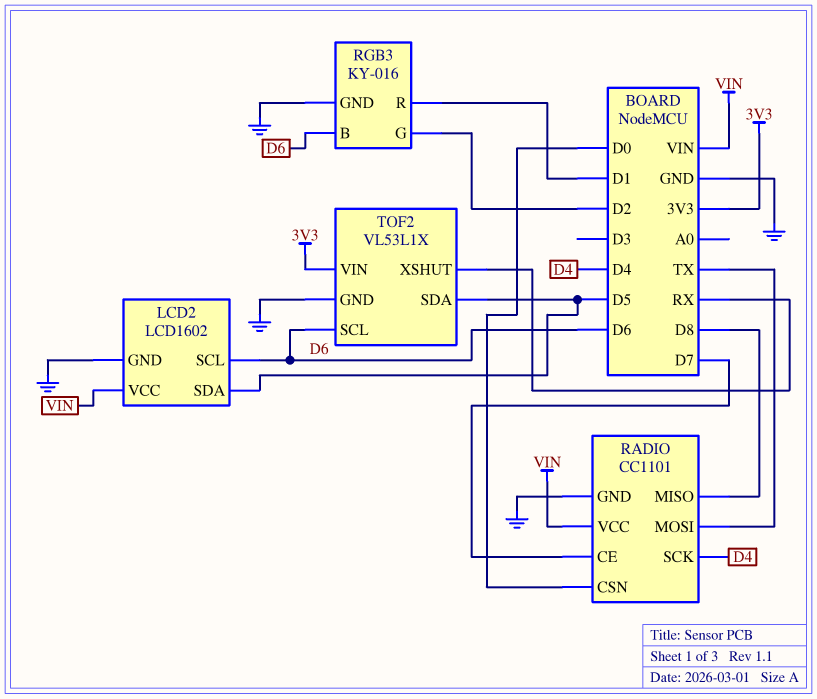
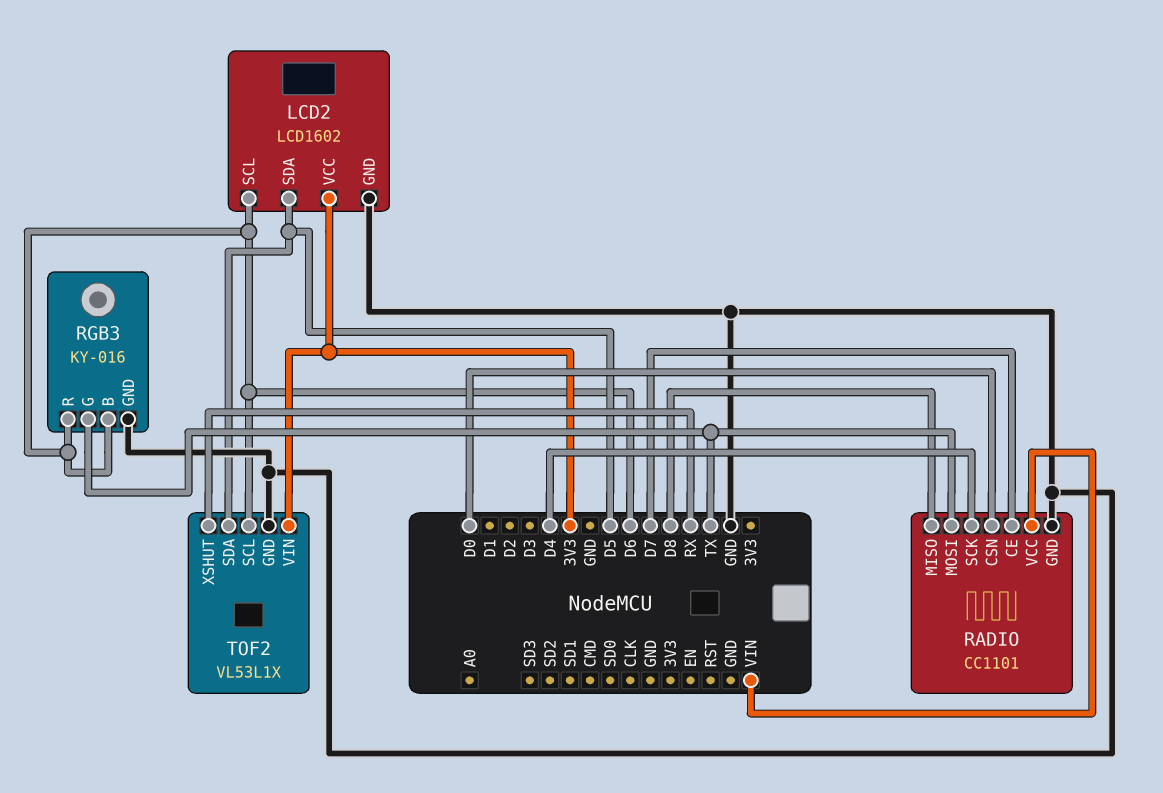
LCD2 pin VCC: VIN -> 3V3
RGB3 pin G: D2 -> TX
RGB3 pin R: D1 -> D6

